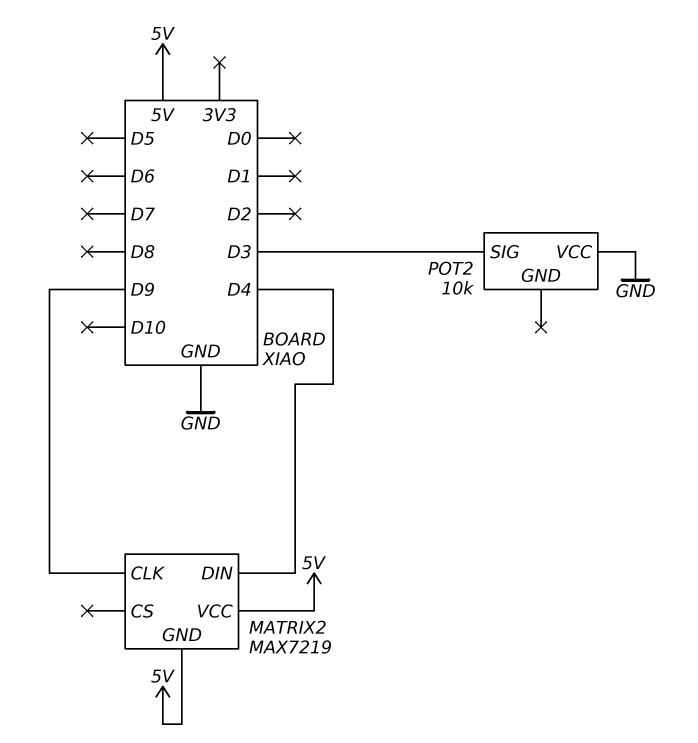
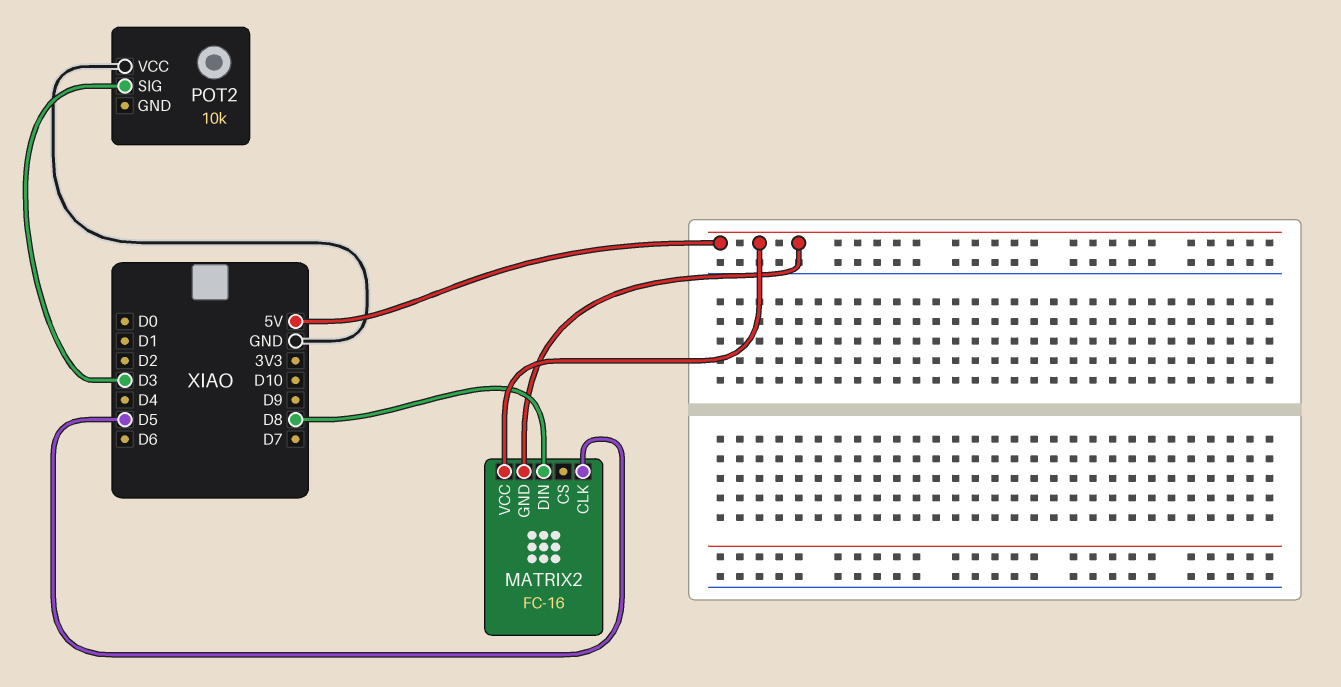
MATRIX2: MAX7219 -> FC-16
MATRIX2 pin CLK: D9 -> D5
MATRIX2 pin DIN: D4 -> D8

